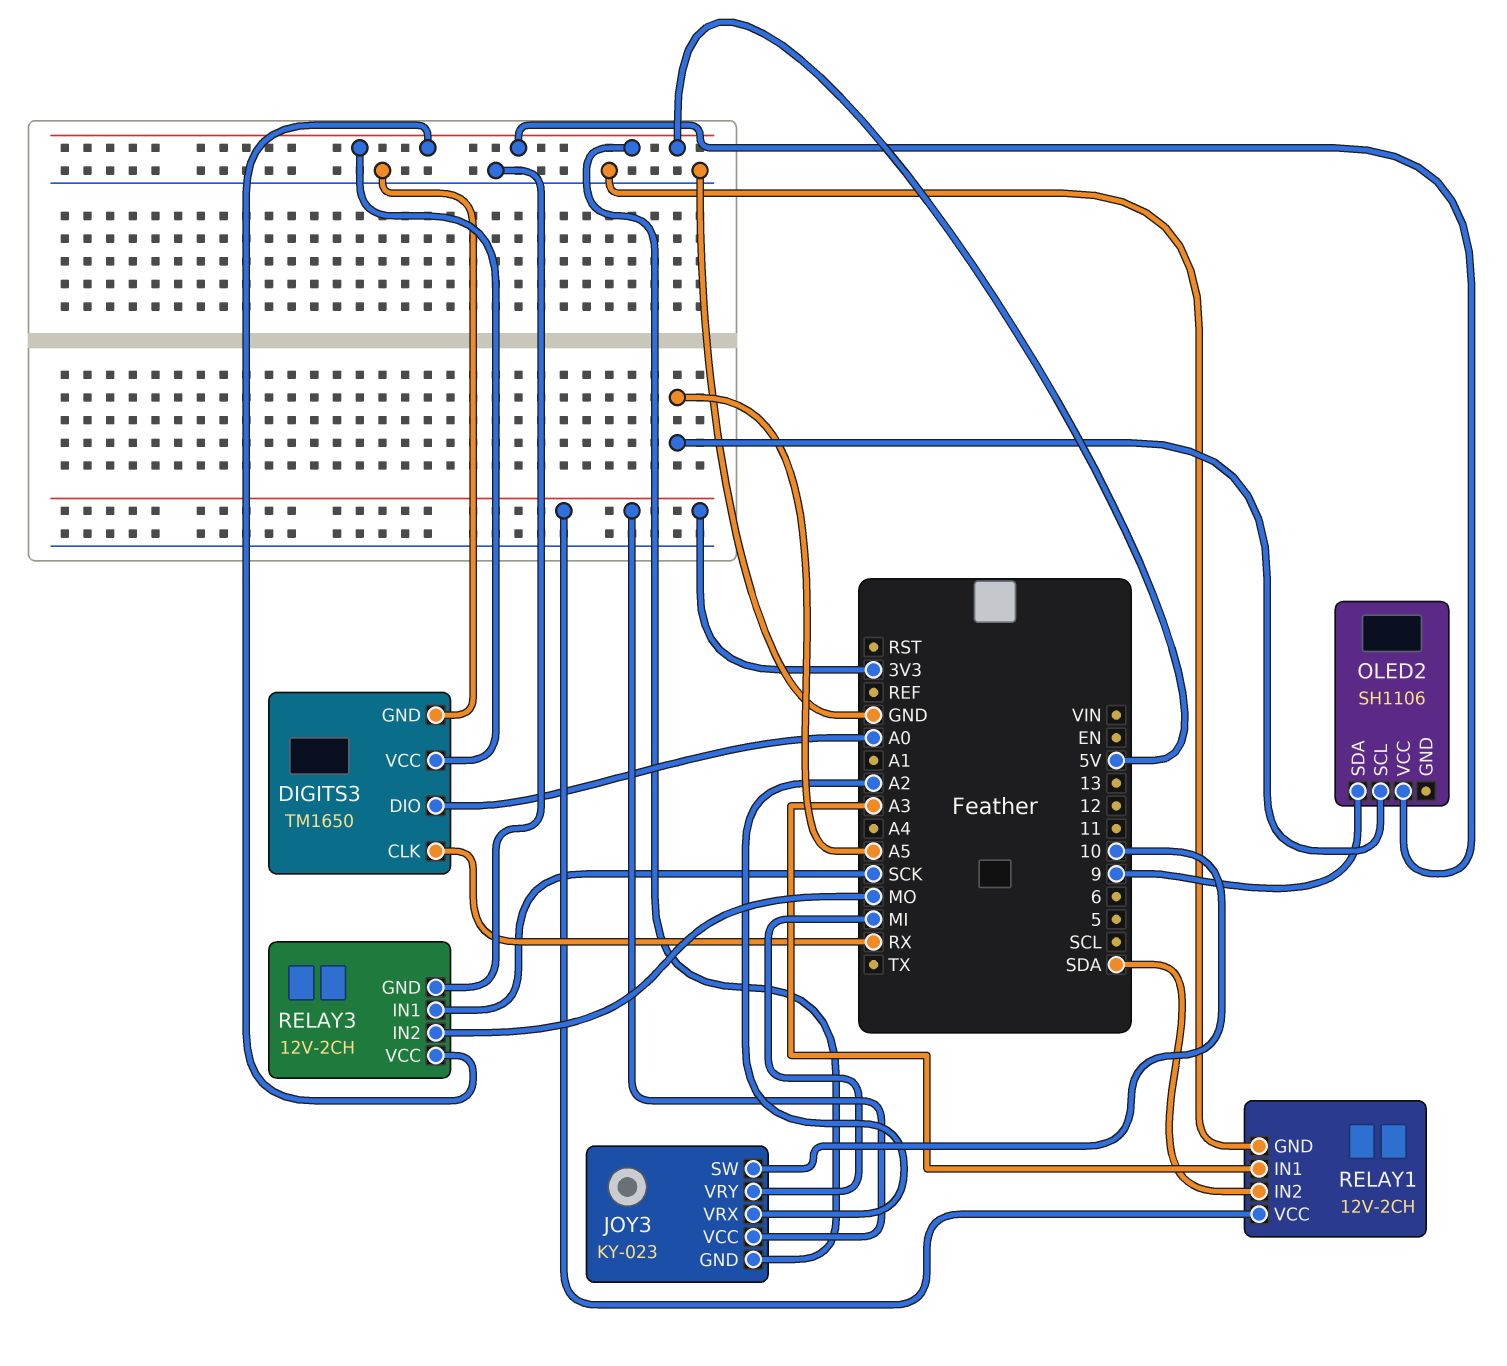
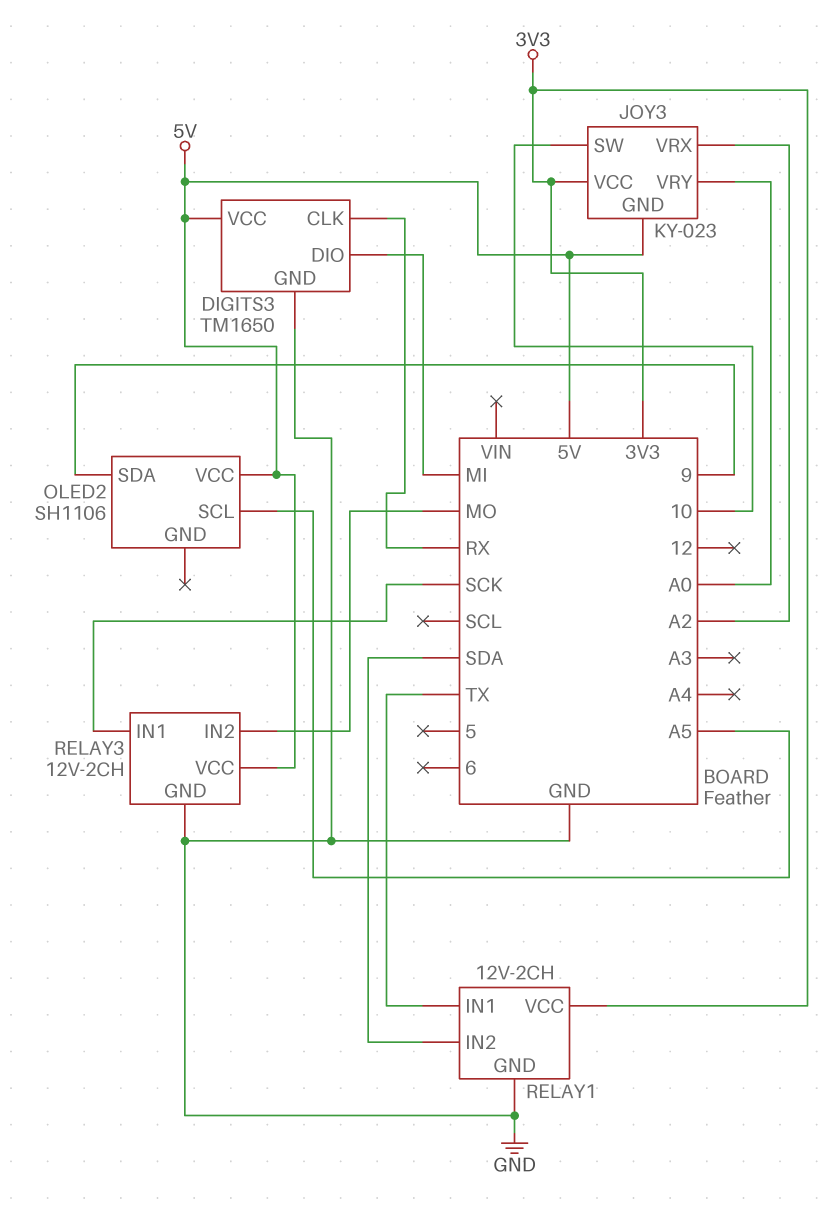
DIGITS3 pin DIO: A0 -> MI
JOY3 pin VRY: MI -> A0
RELAY1 pin IN1: A3 -> TX

